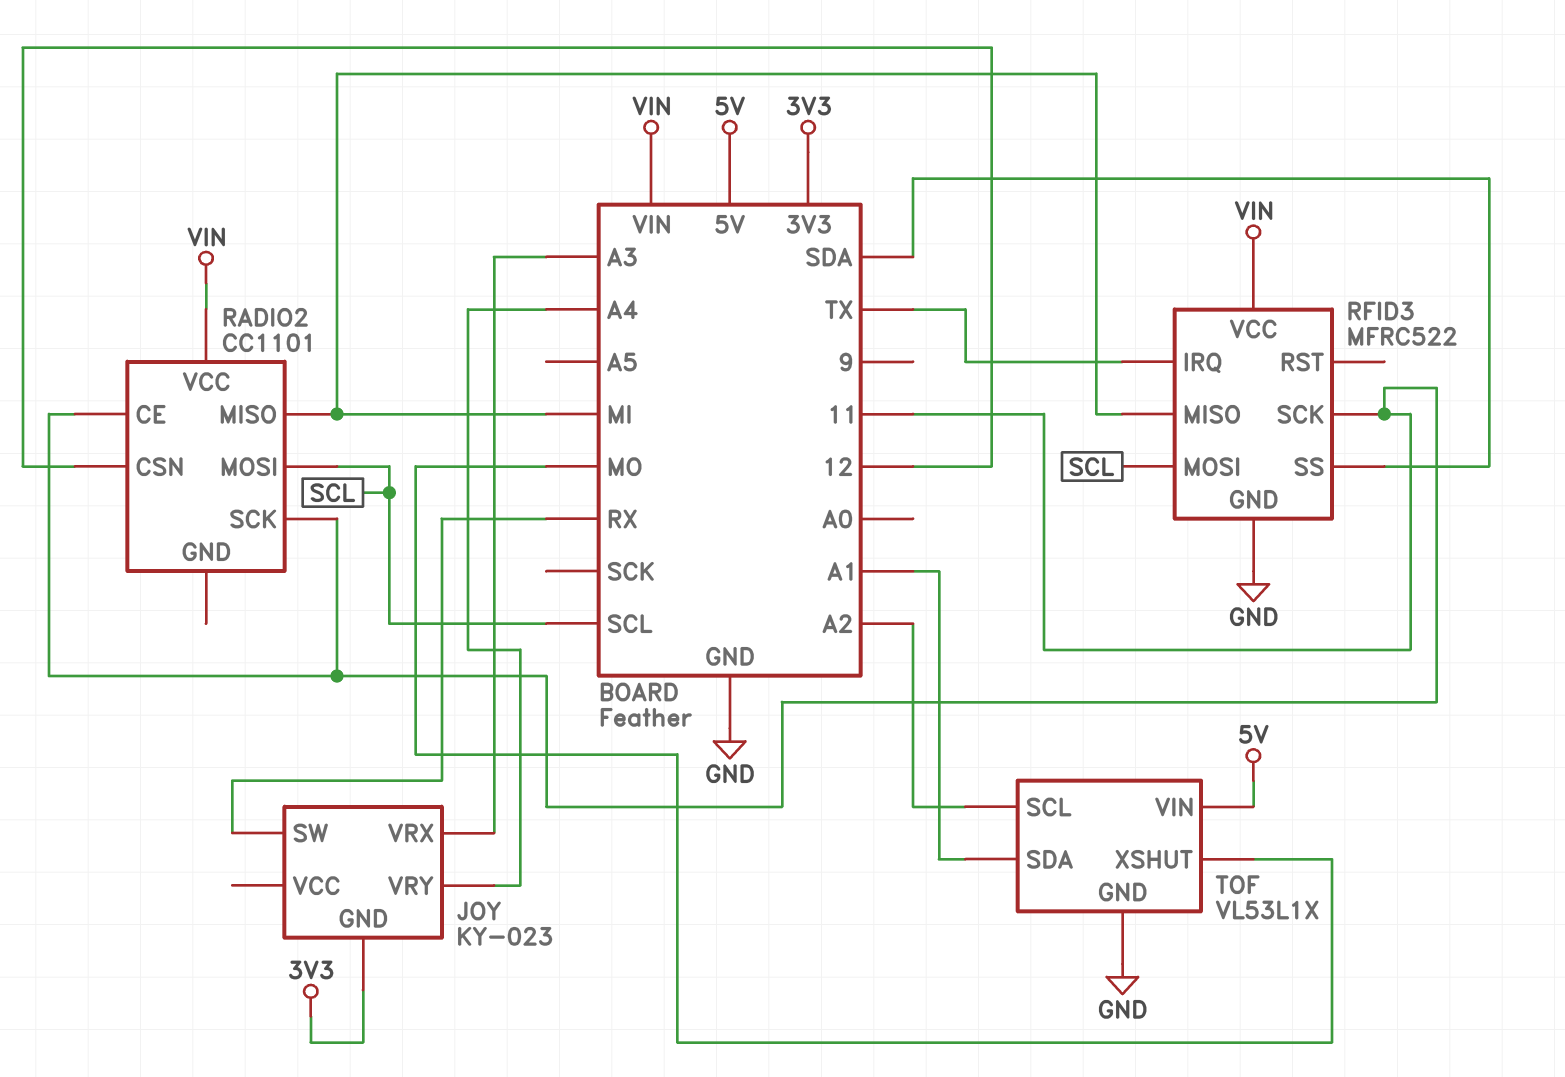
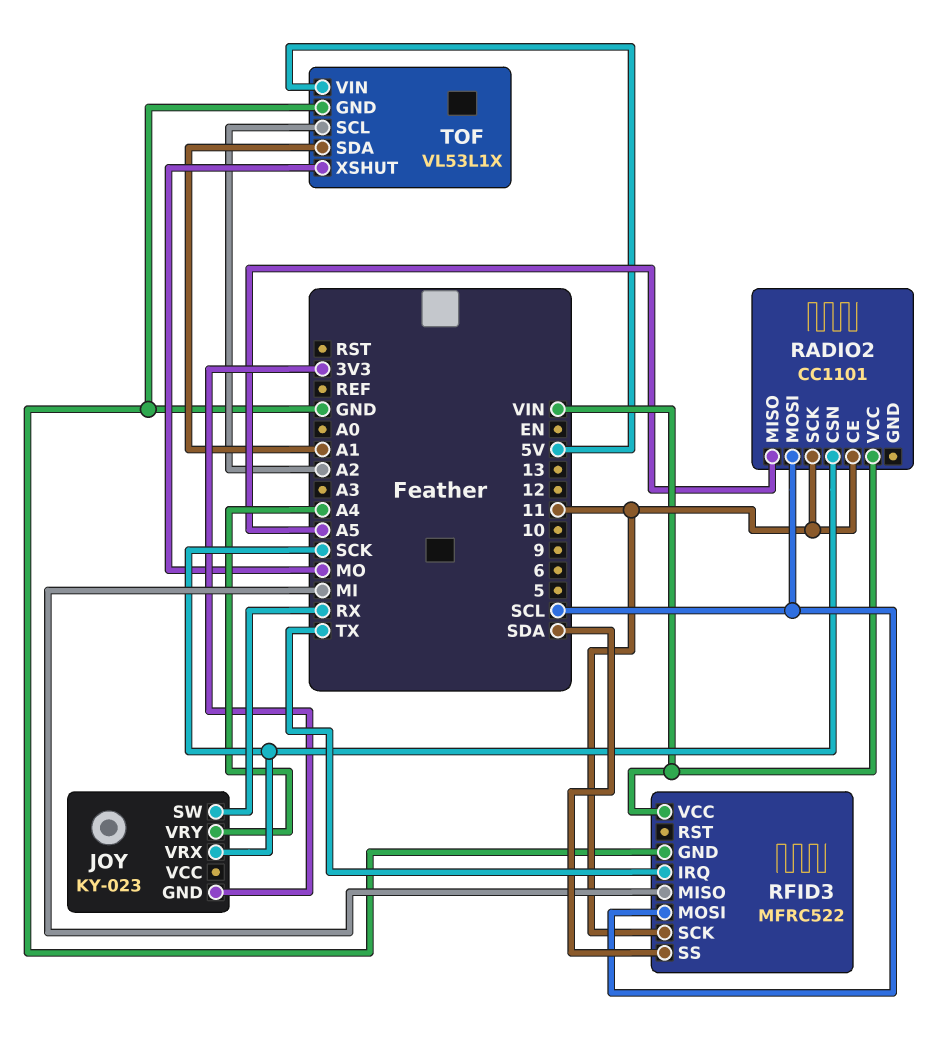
JOY pin VRX: A3 -> SCK
RADIO2 pin CSN: 12 -> SCK
RADIO2 pin MISO: MI -> A5

